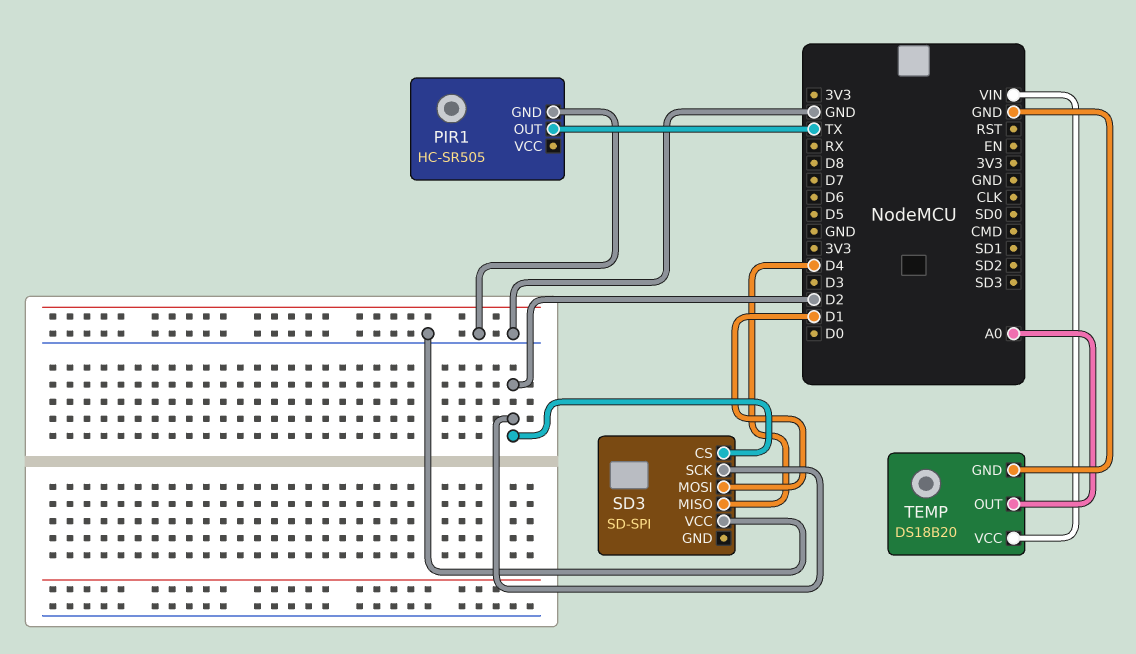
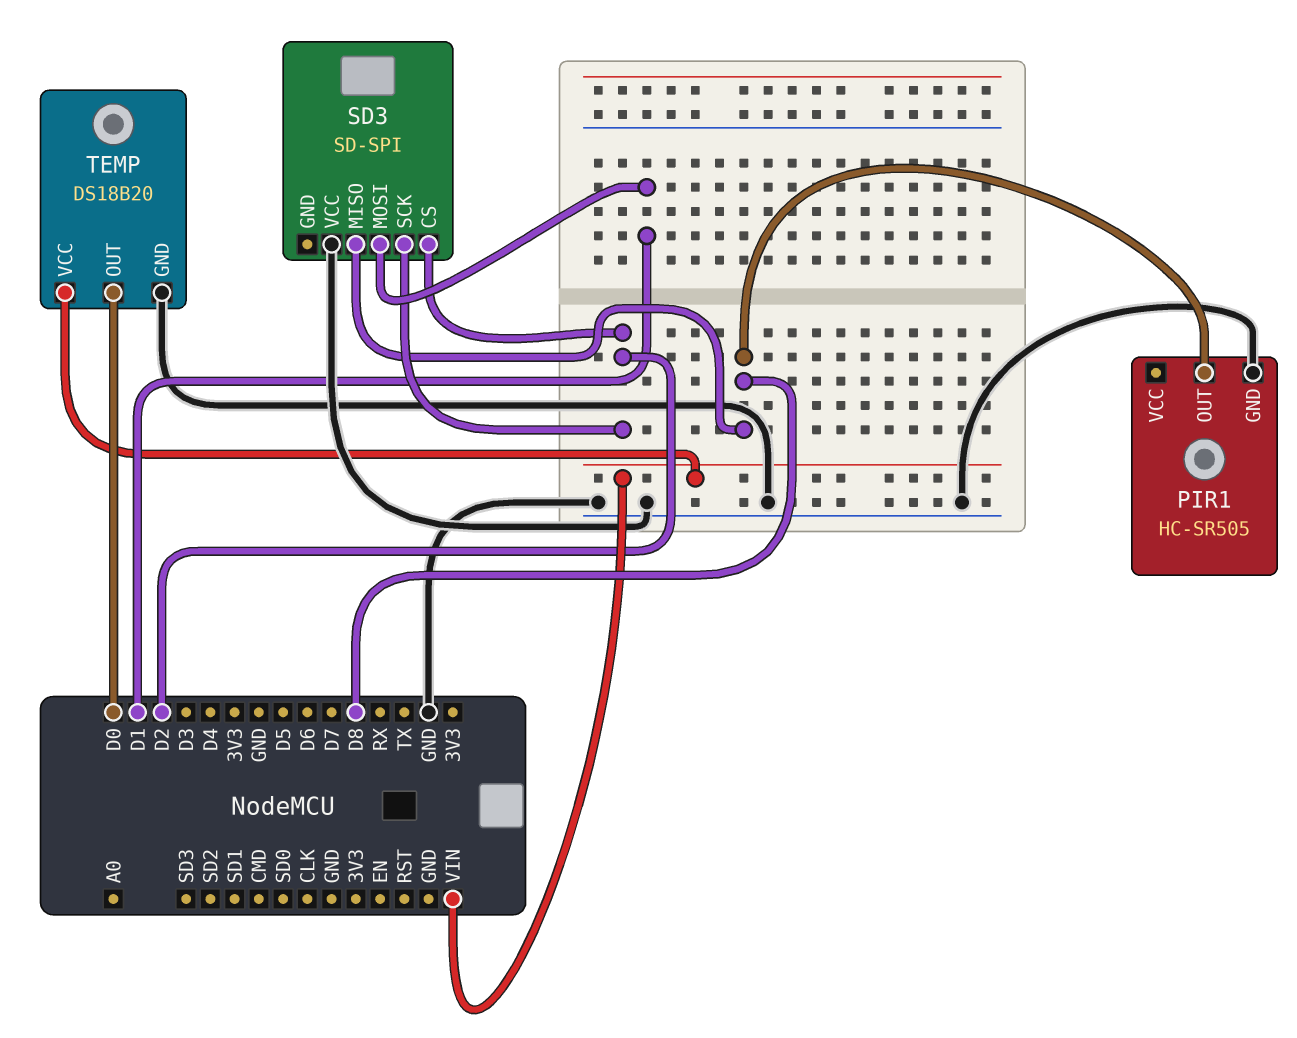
PIR1 pin OUT: TX -> D8
SD3 pin MISO: D4 -> D8
TEMP pin OUT: A0 -> D0

